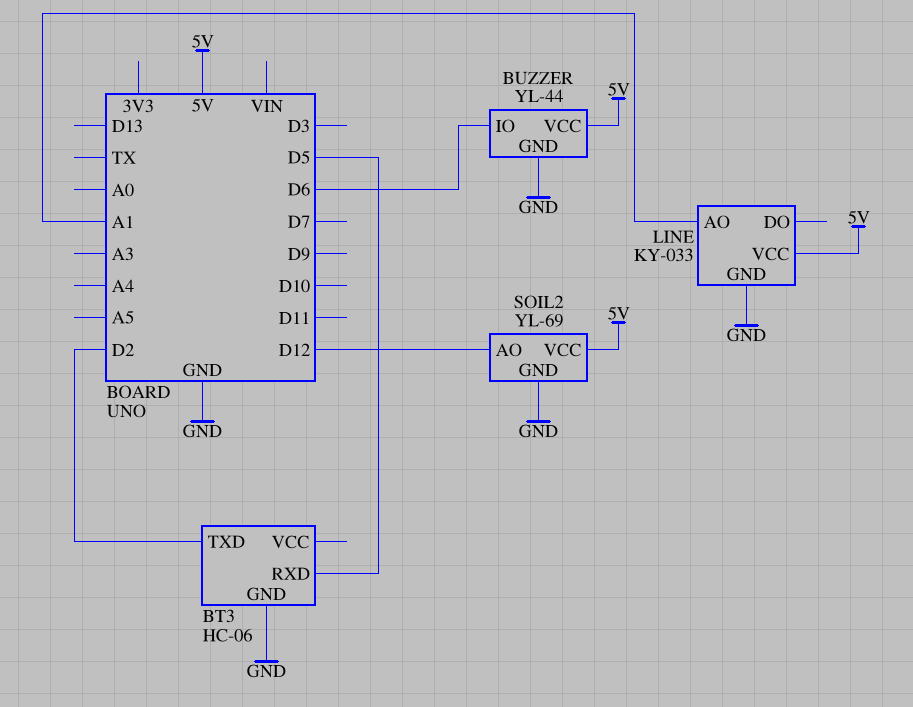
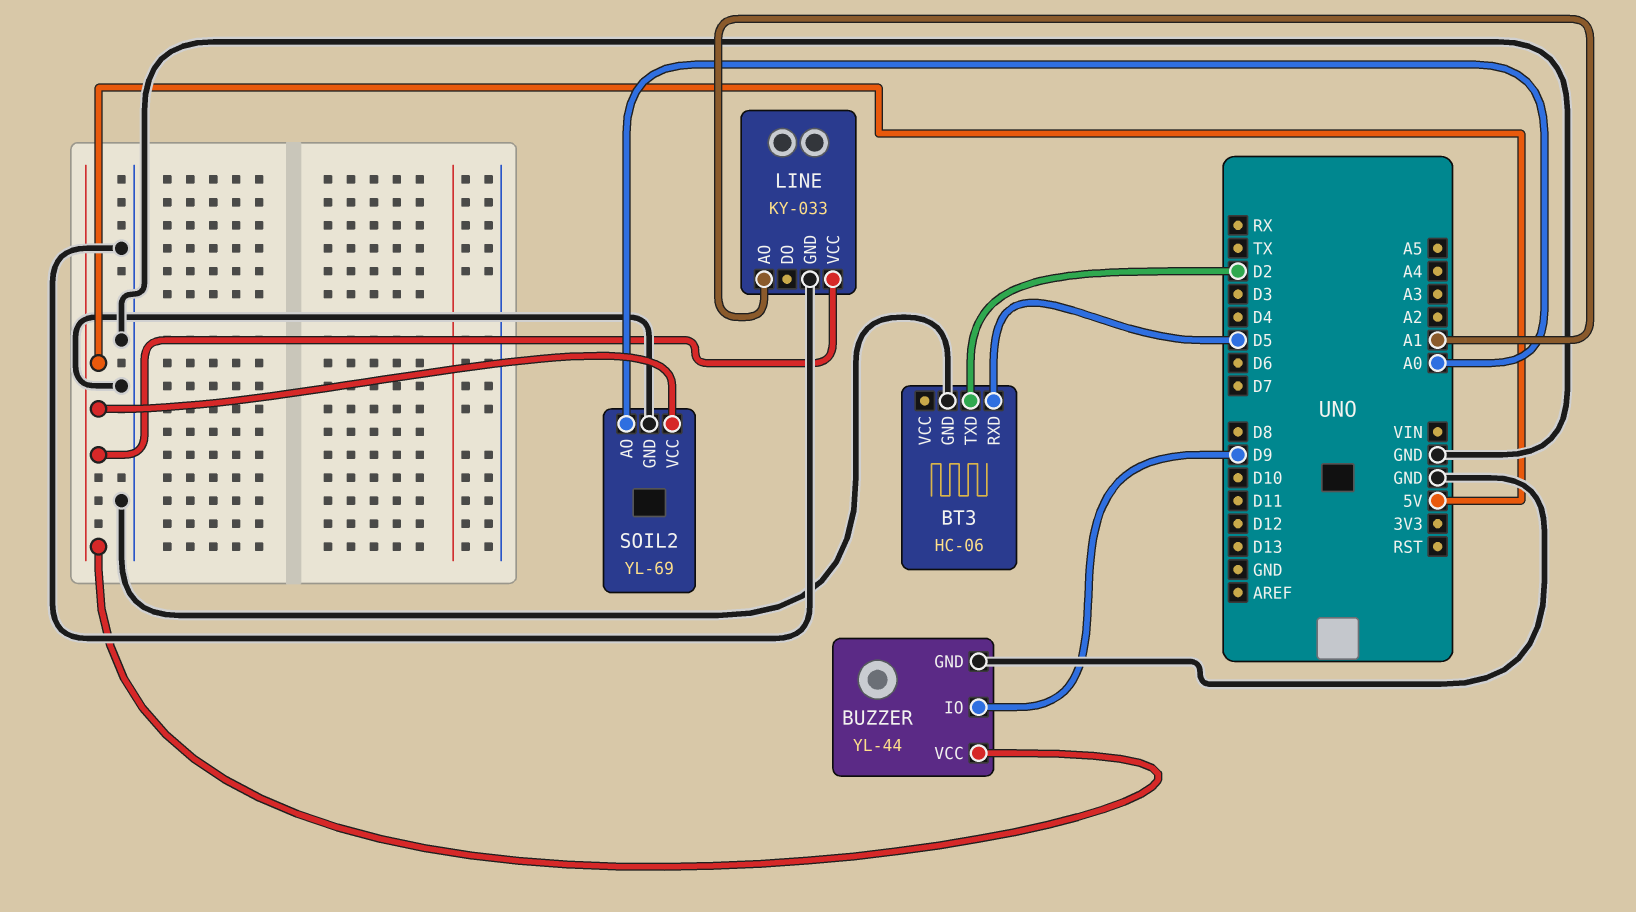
BUZZER pin IO: D6 -> D9
SOIL2 pin AO: D12 -> A0

